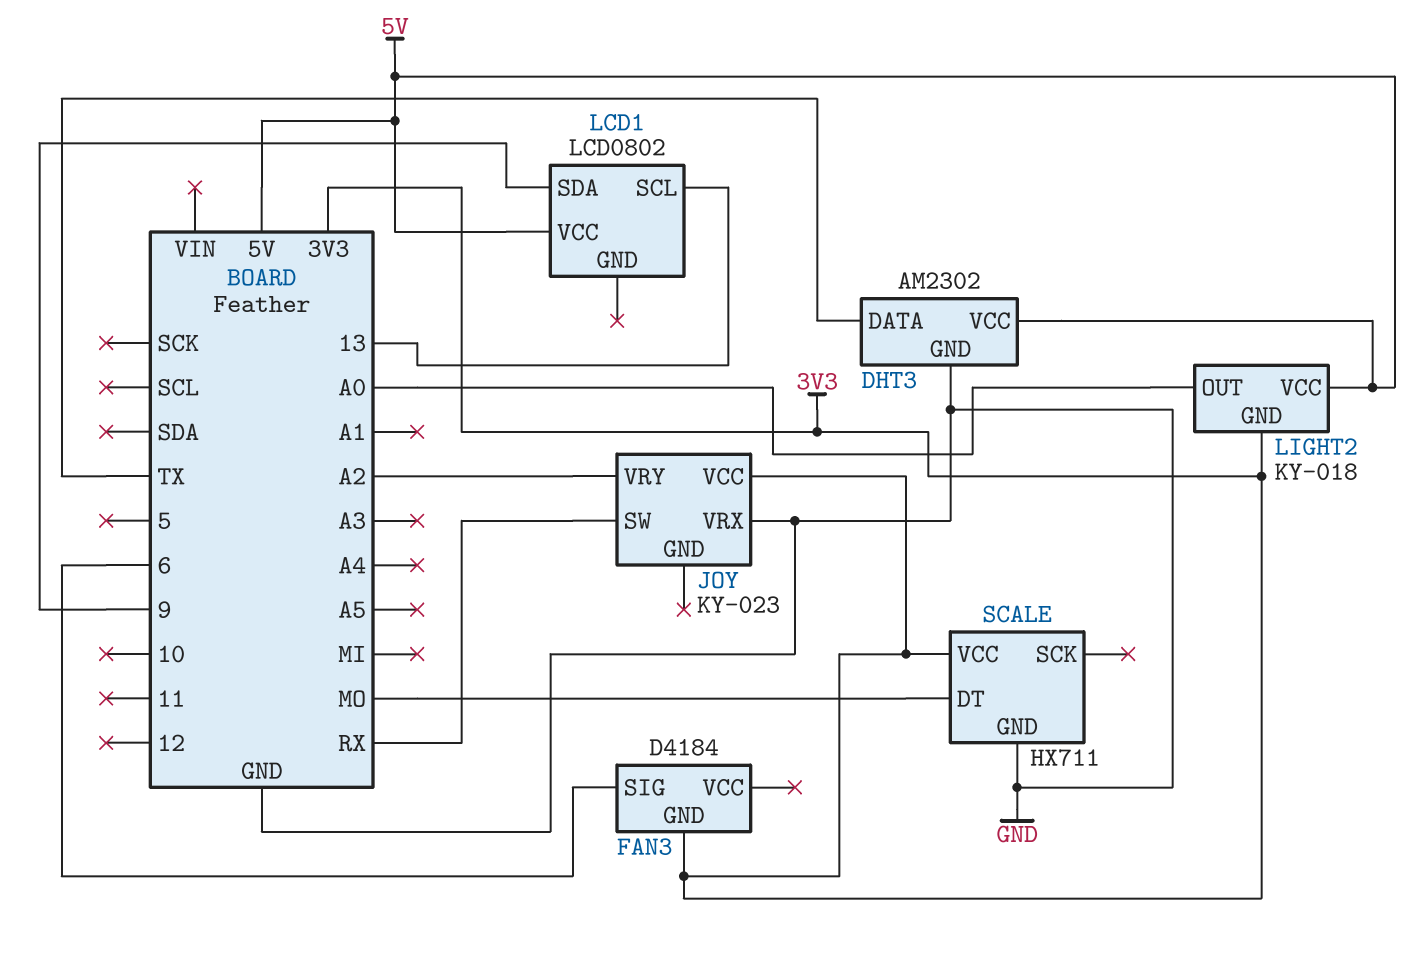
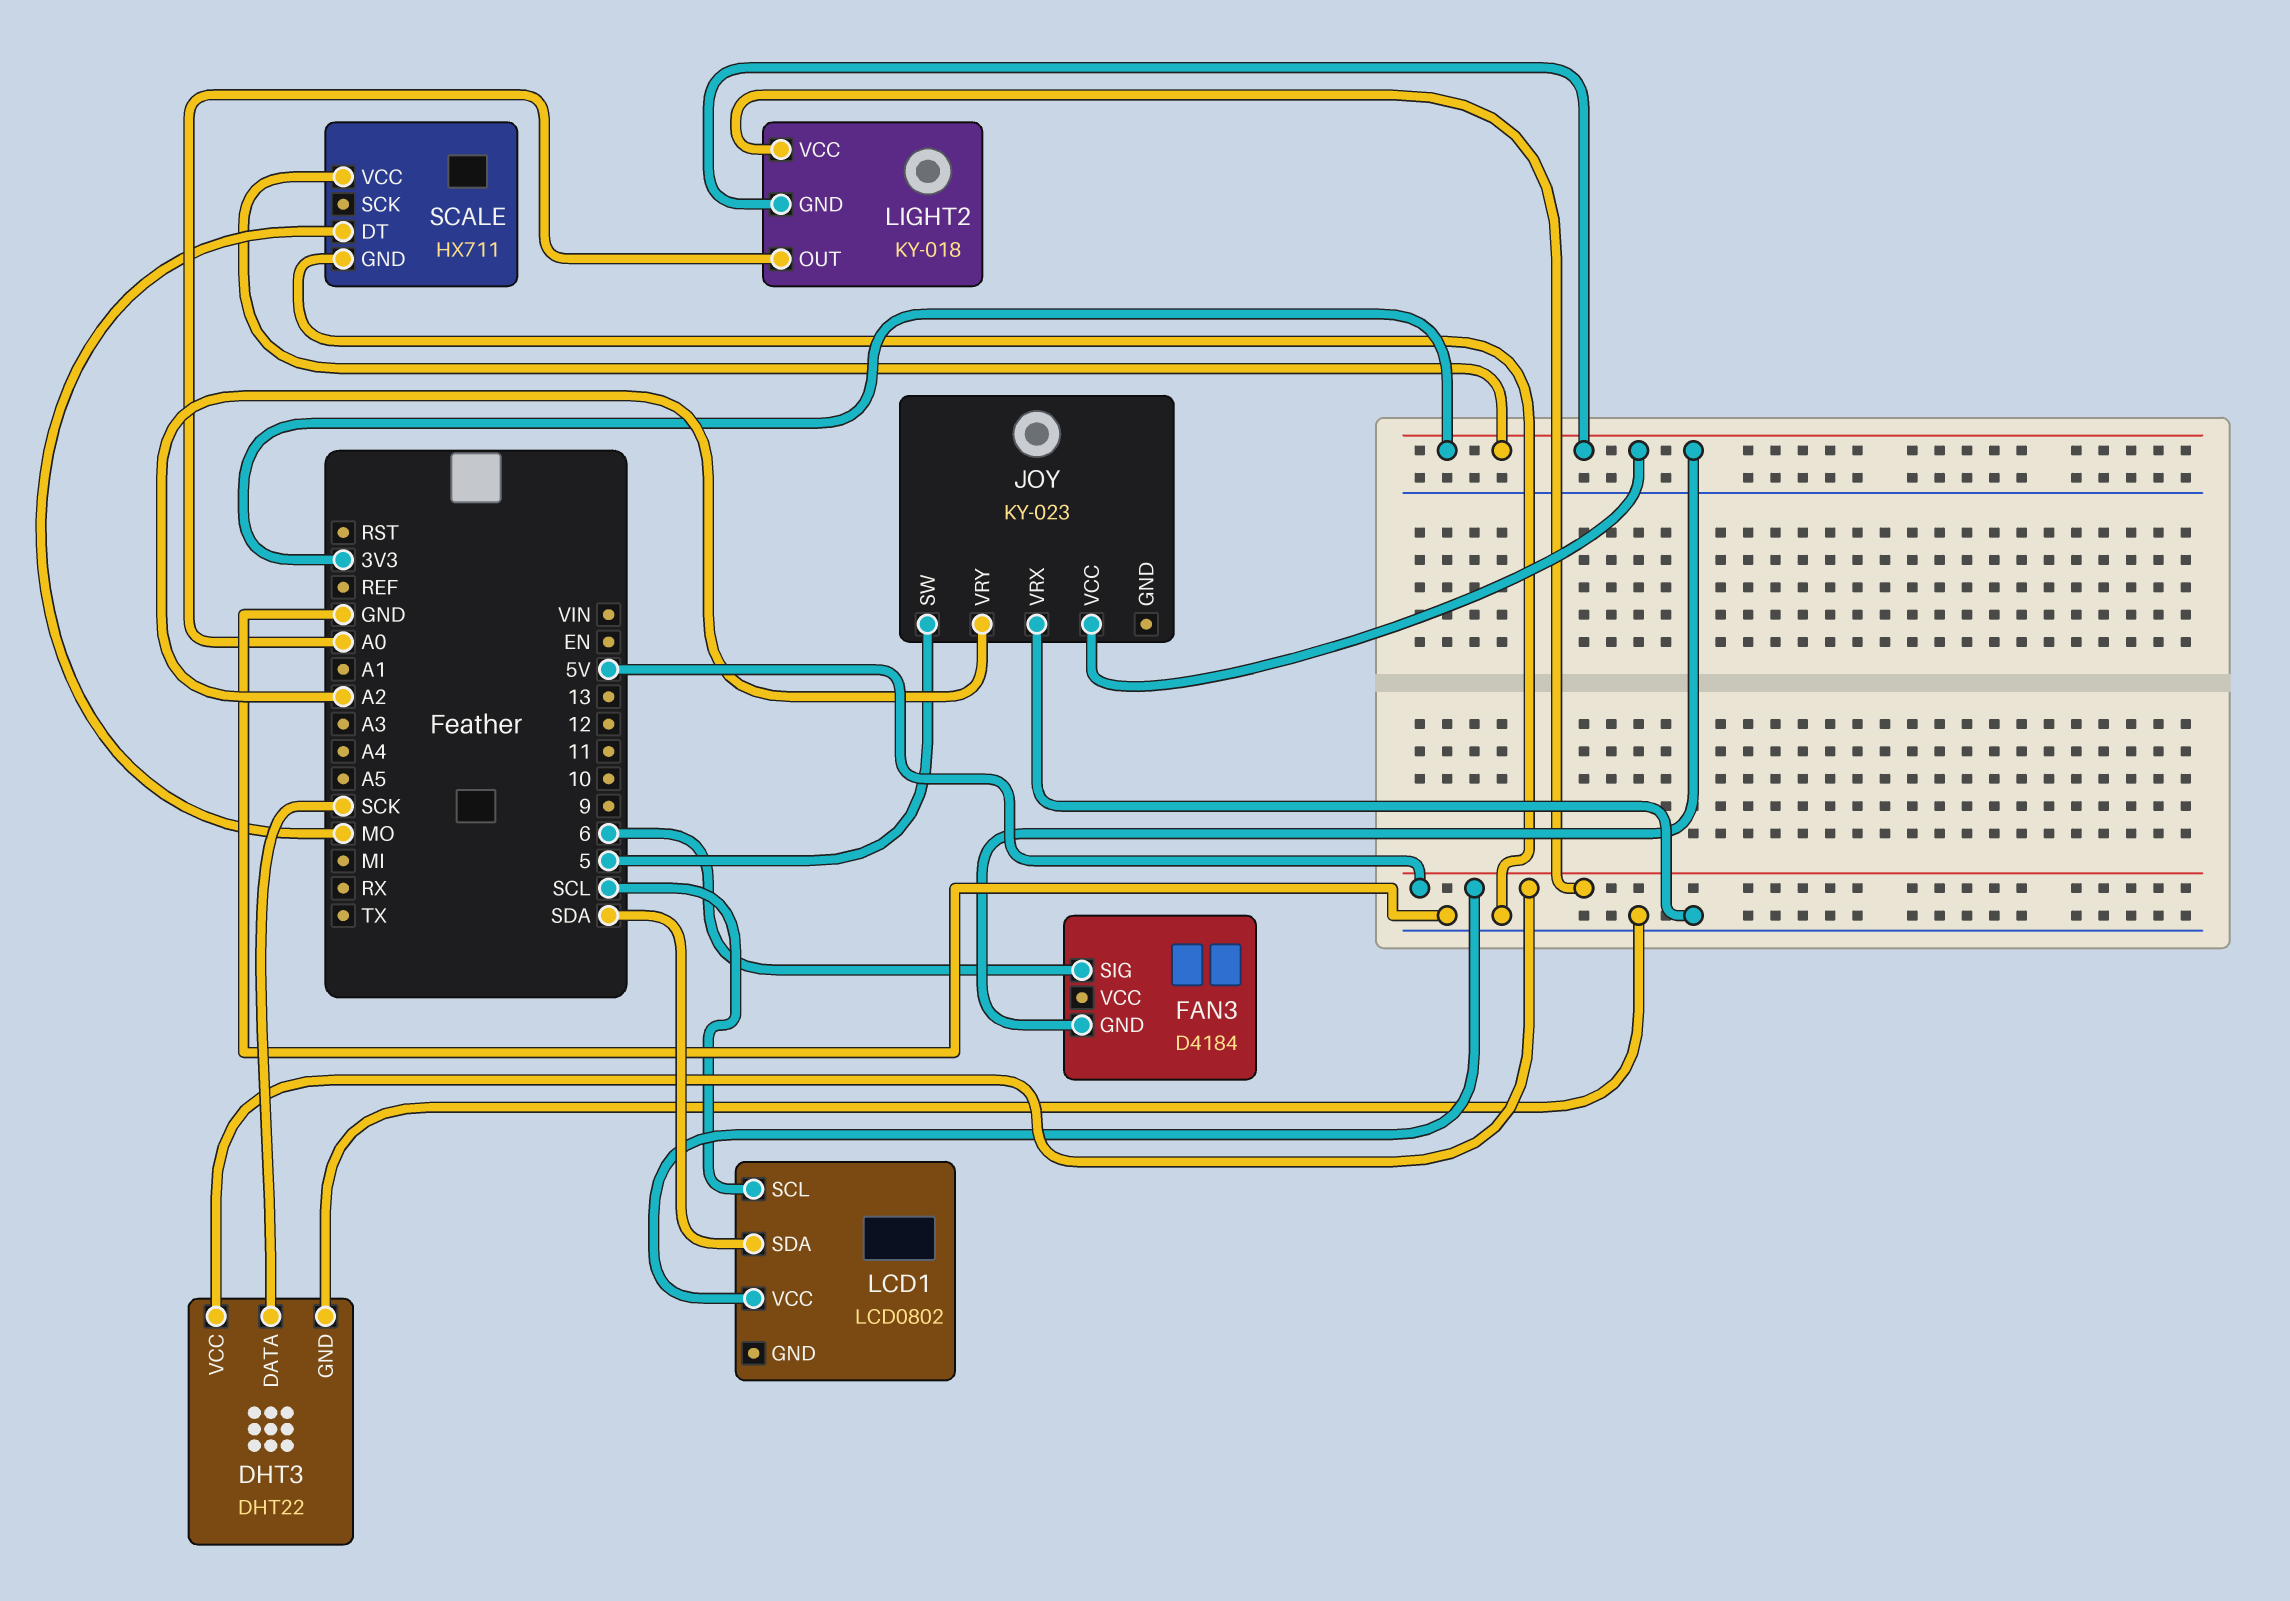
DHT3: AM2302 -> DHT22
DHT3 pin DATA: TX -> SCK
JOY pin SW: RX -> 5
LCD1 pin SCL: 13 -> SCL
LCD1 pin SDA: 9 -> SDA

